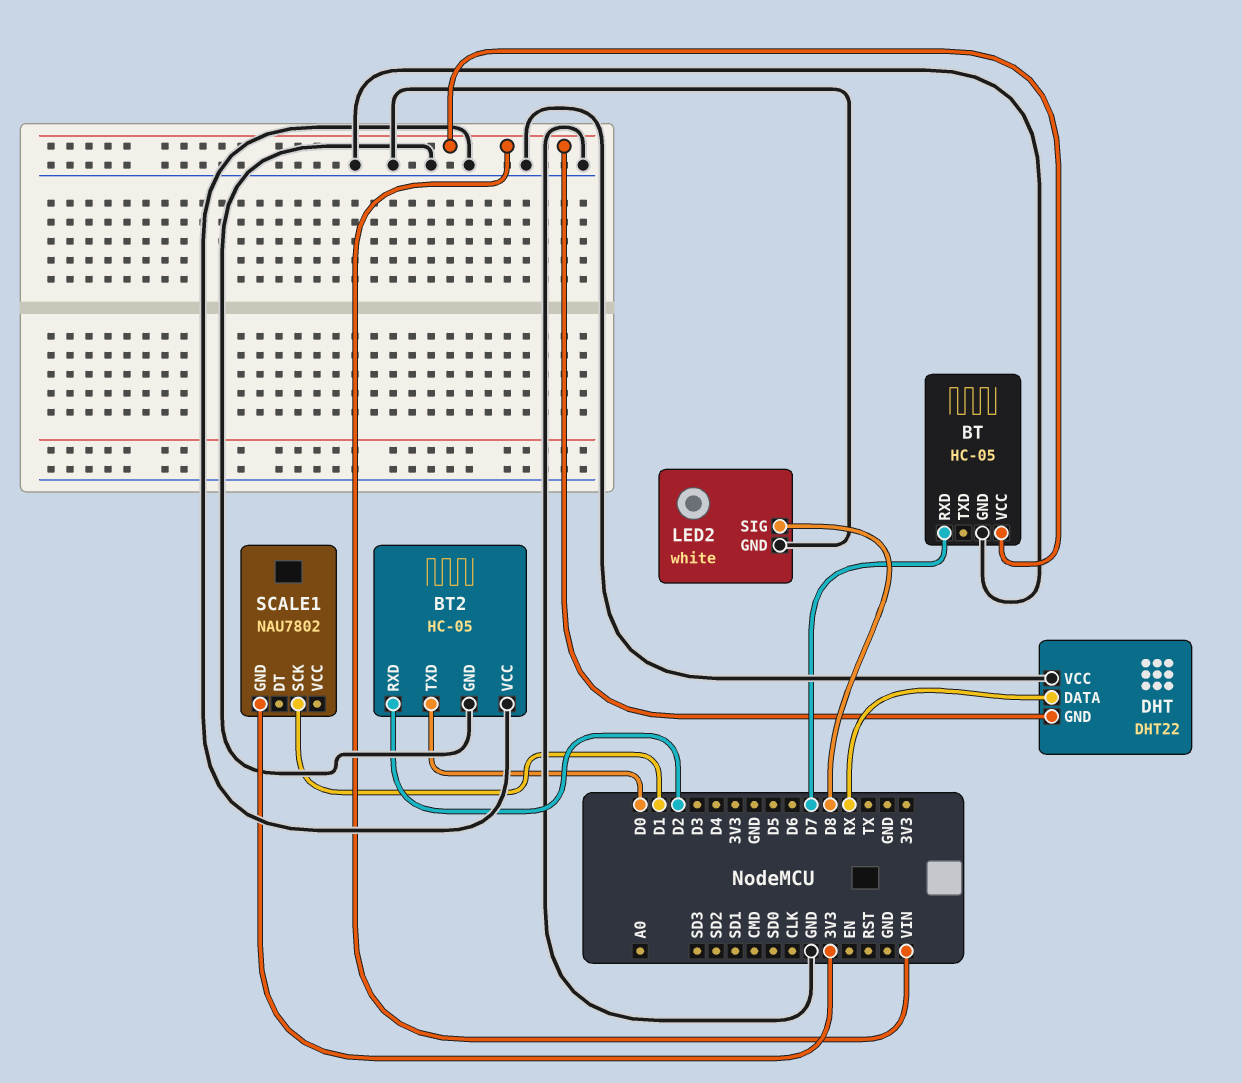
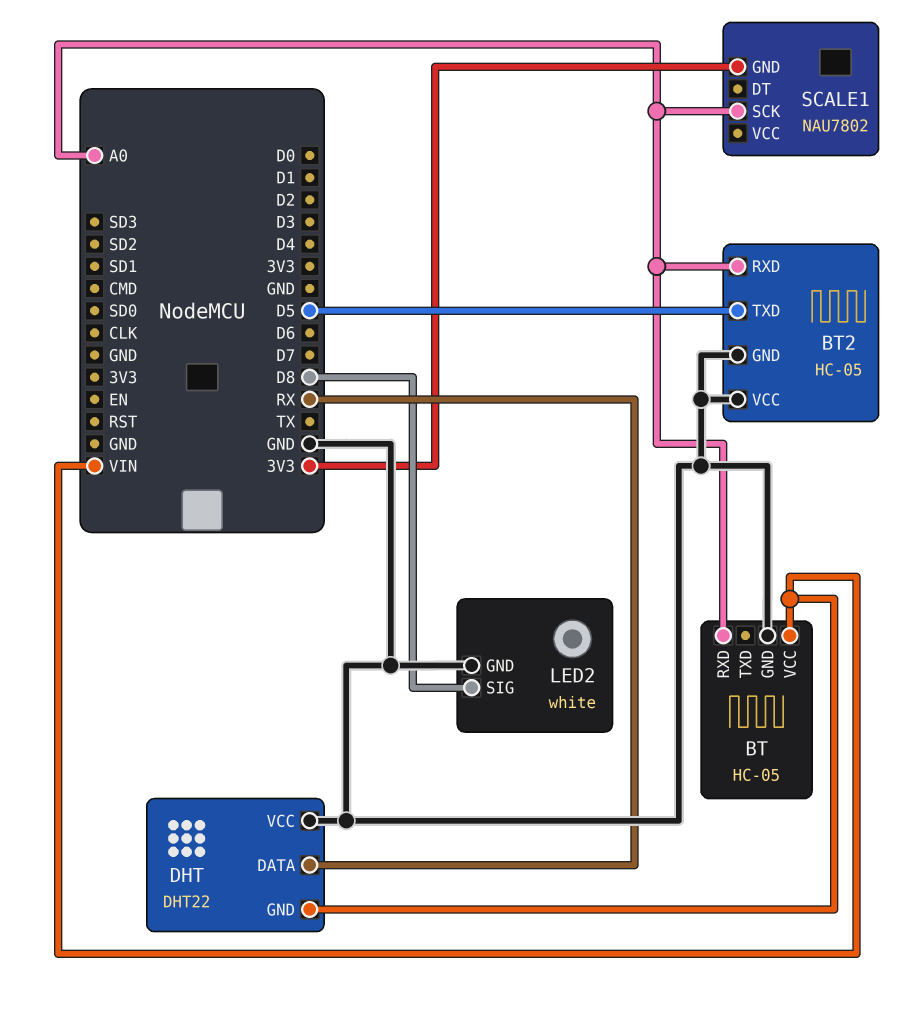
BT pin RXD: D7 -> A0
BT2 pin RXD: D2 -> A0
BT2 pin TXD: D0 -> D5
SCALE1 pin SCK: D1 -> A0

